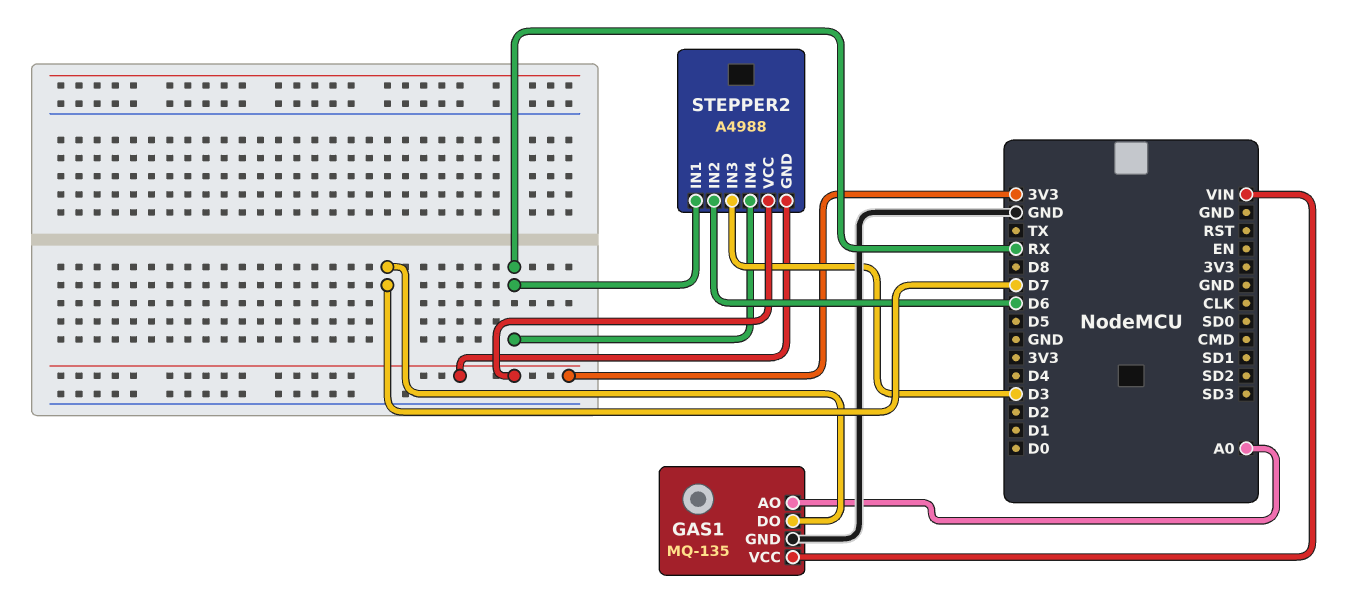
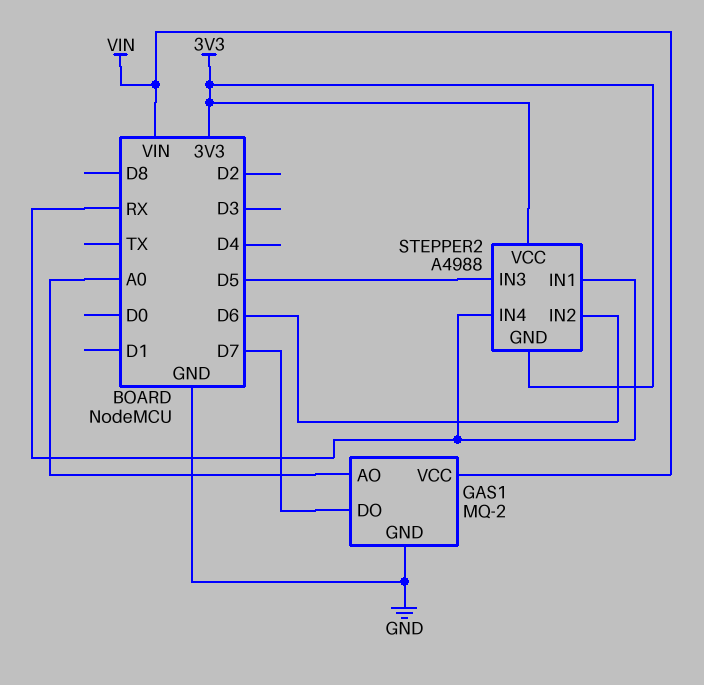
GAS1: MQ-135 -> MQ-2
STEPPER2 pin IN3: D3 -> D5

